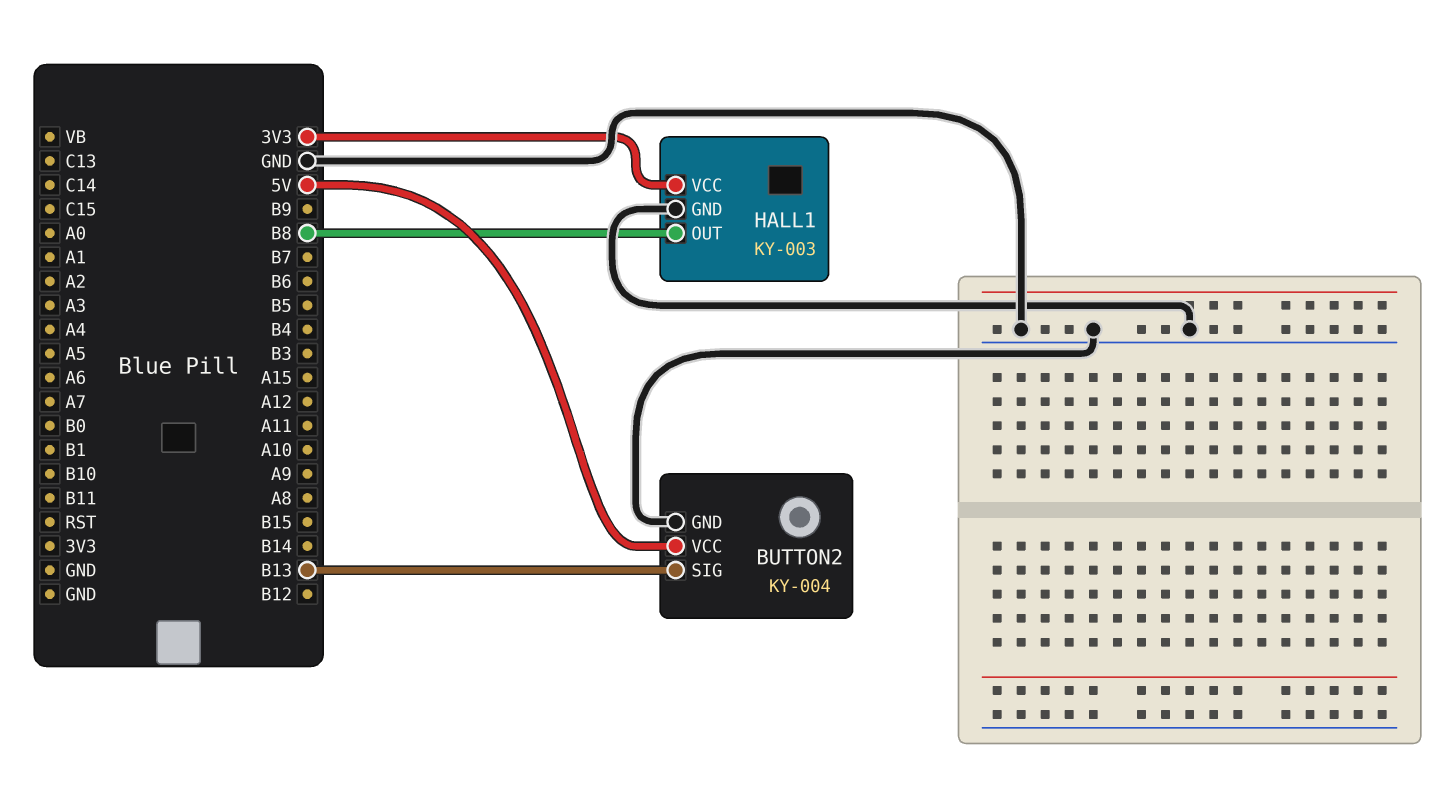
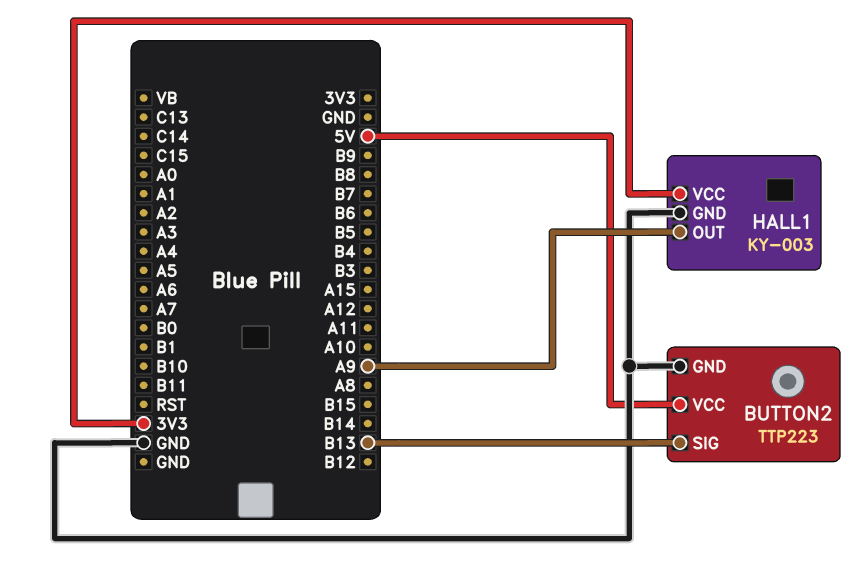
BUTTON2: KY-004 -> TTP223
HALL1 pin OUT: B8 -> A9

